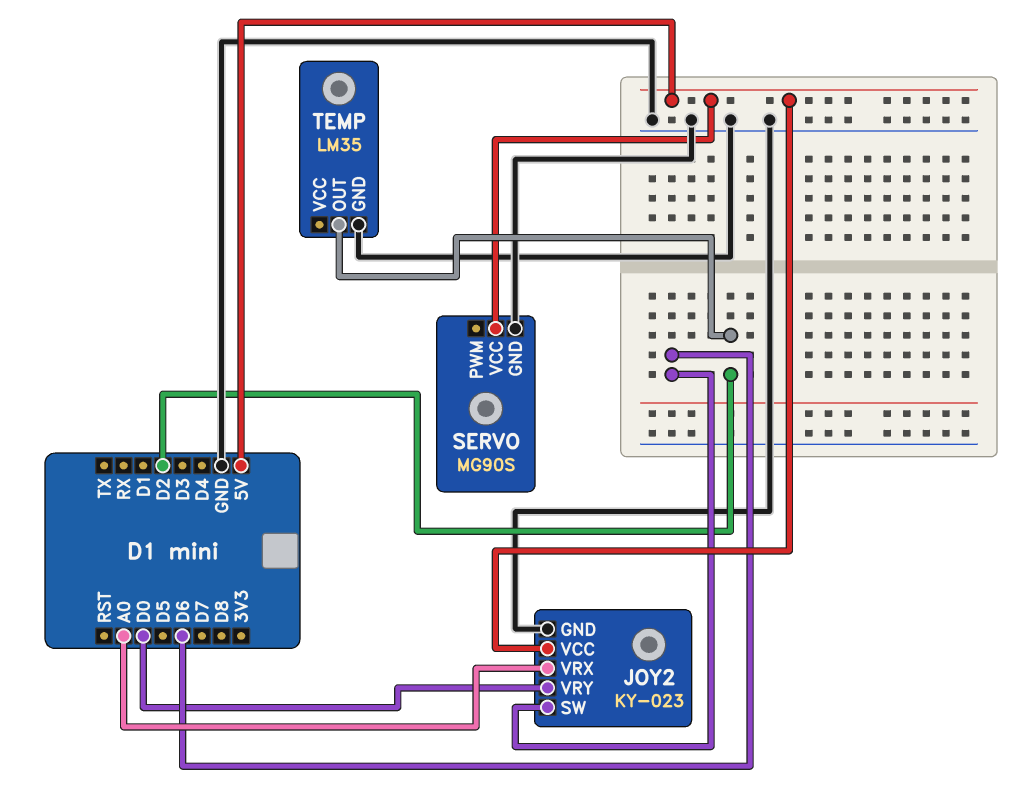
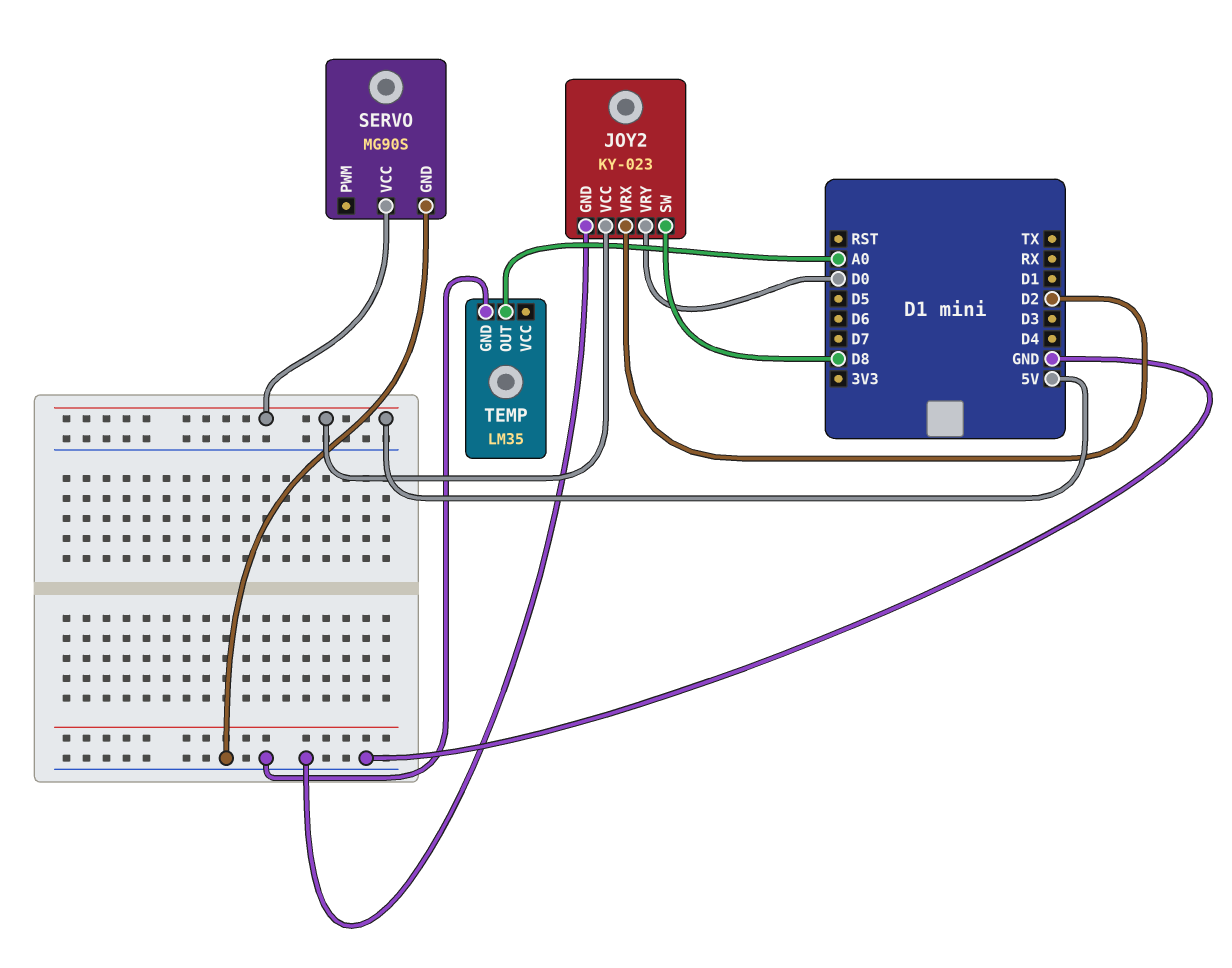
JOY2 pin SW: D6 -> D8
JOY2 pin VRX: A0 -> D2
TEMP pin OUT: D2 -> A0

